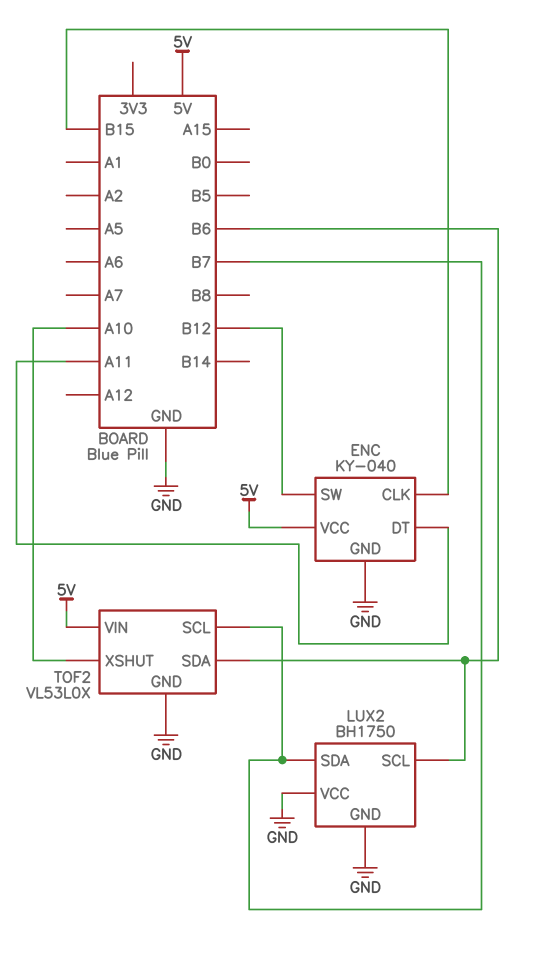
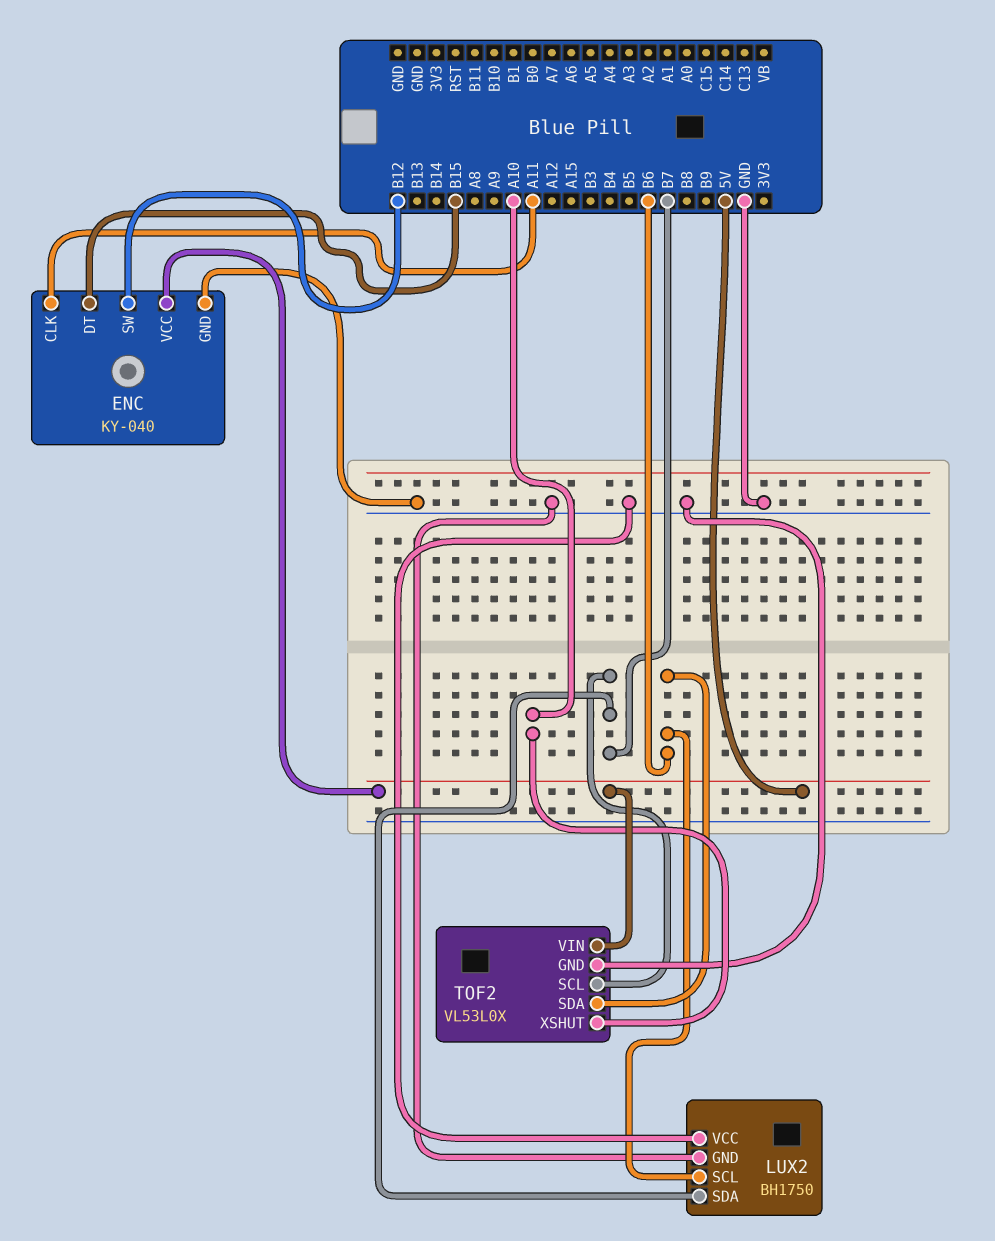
ENC pin CLK: B15 -> A11
ENC pin DT: A11 -> B15

